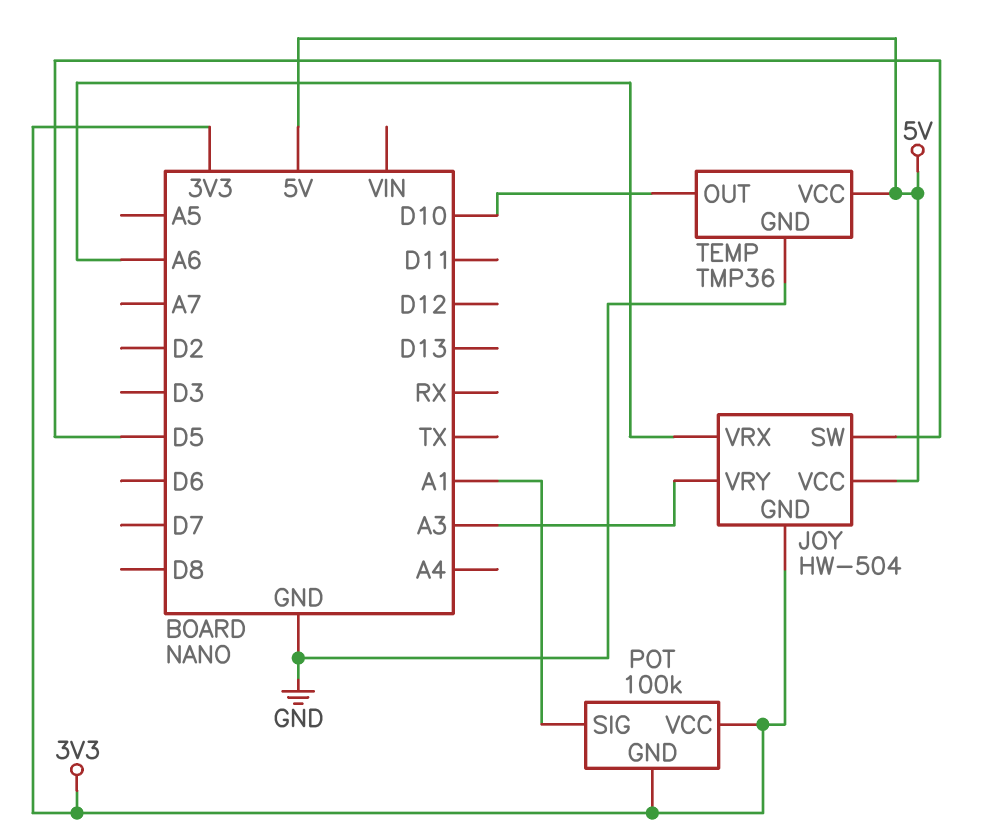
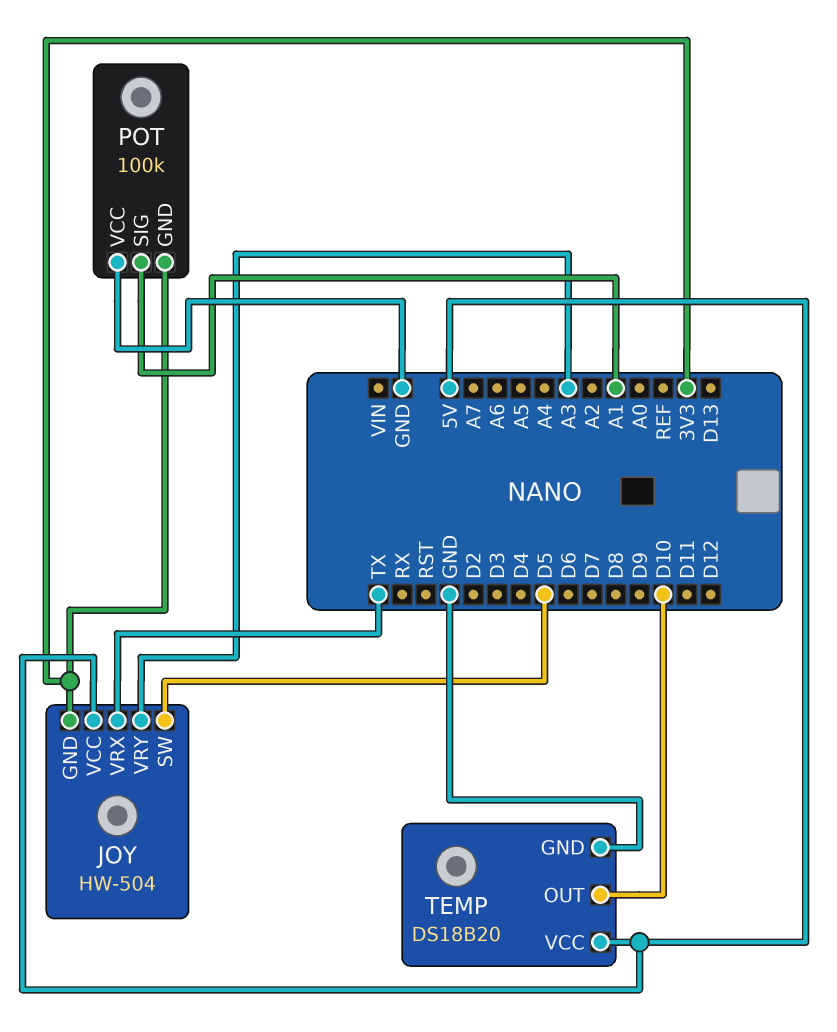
JOY pin VRX: A6 -> TX
POT pin VCC: 3V3 -> GND
TEMP: TMP36 -> DS18B20

